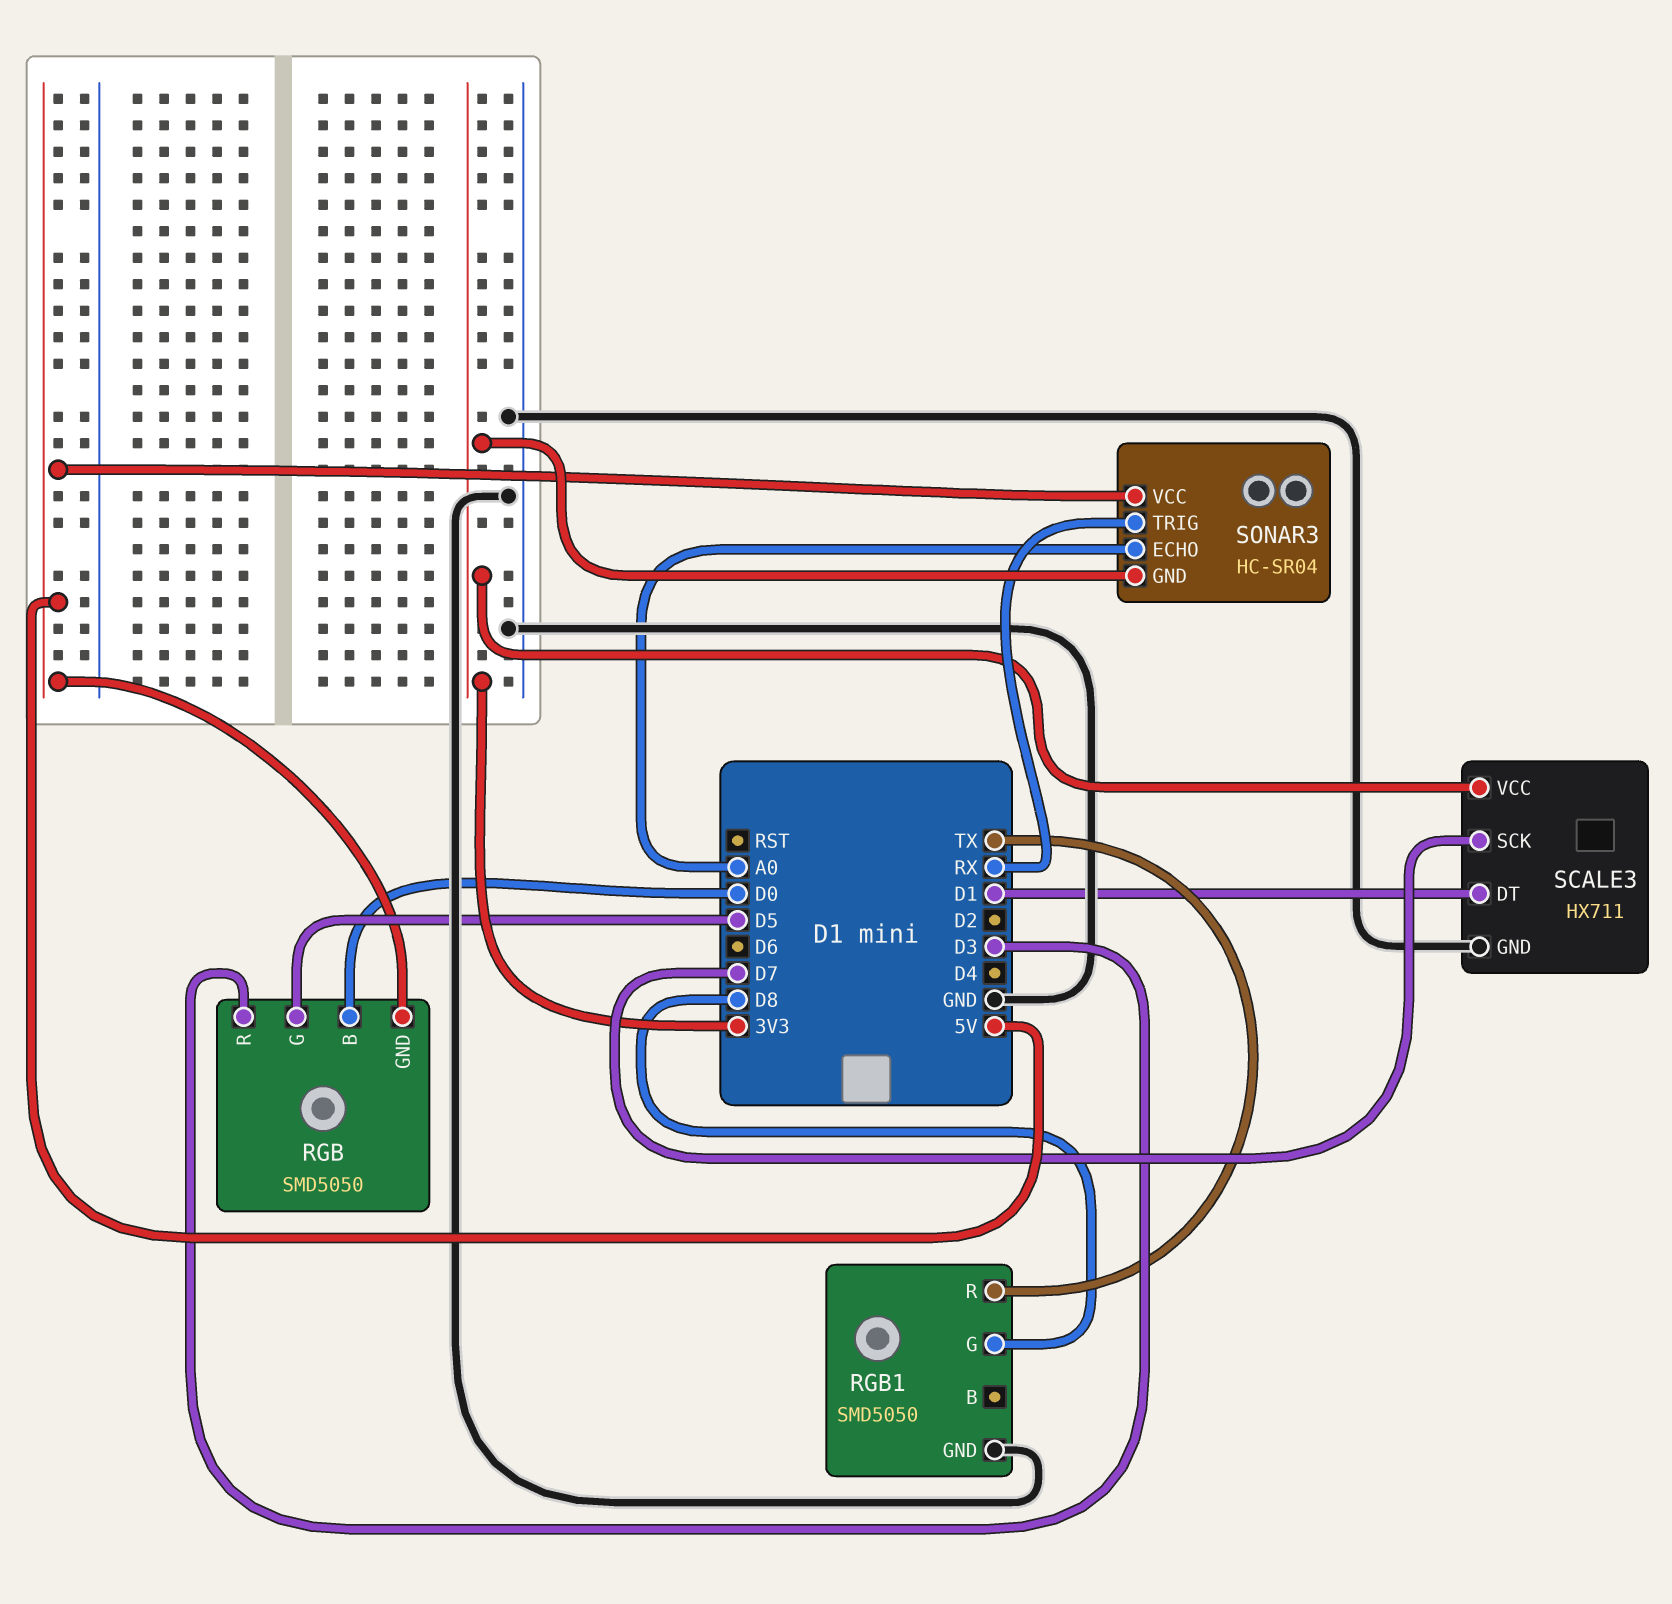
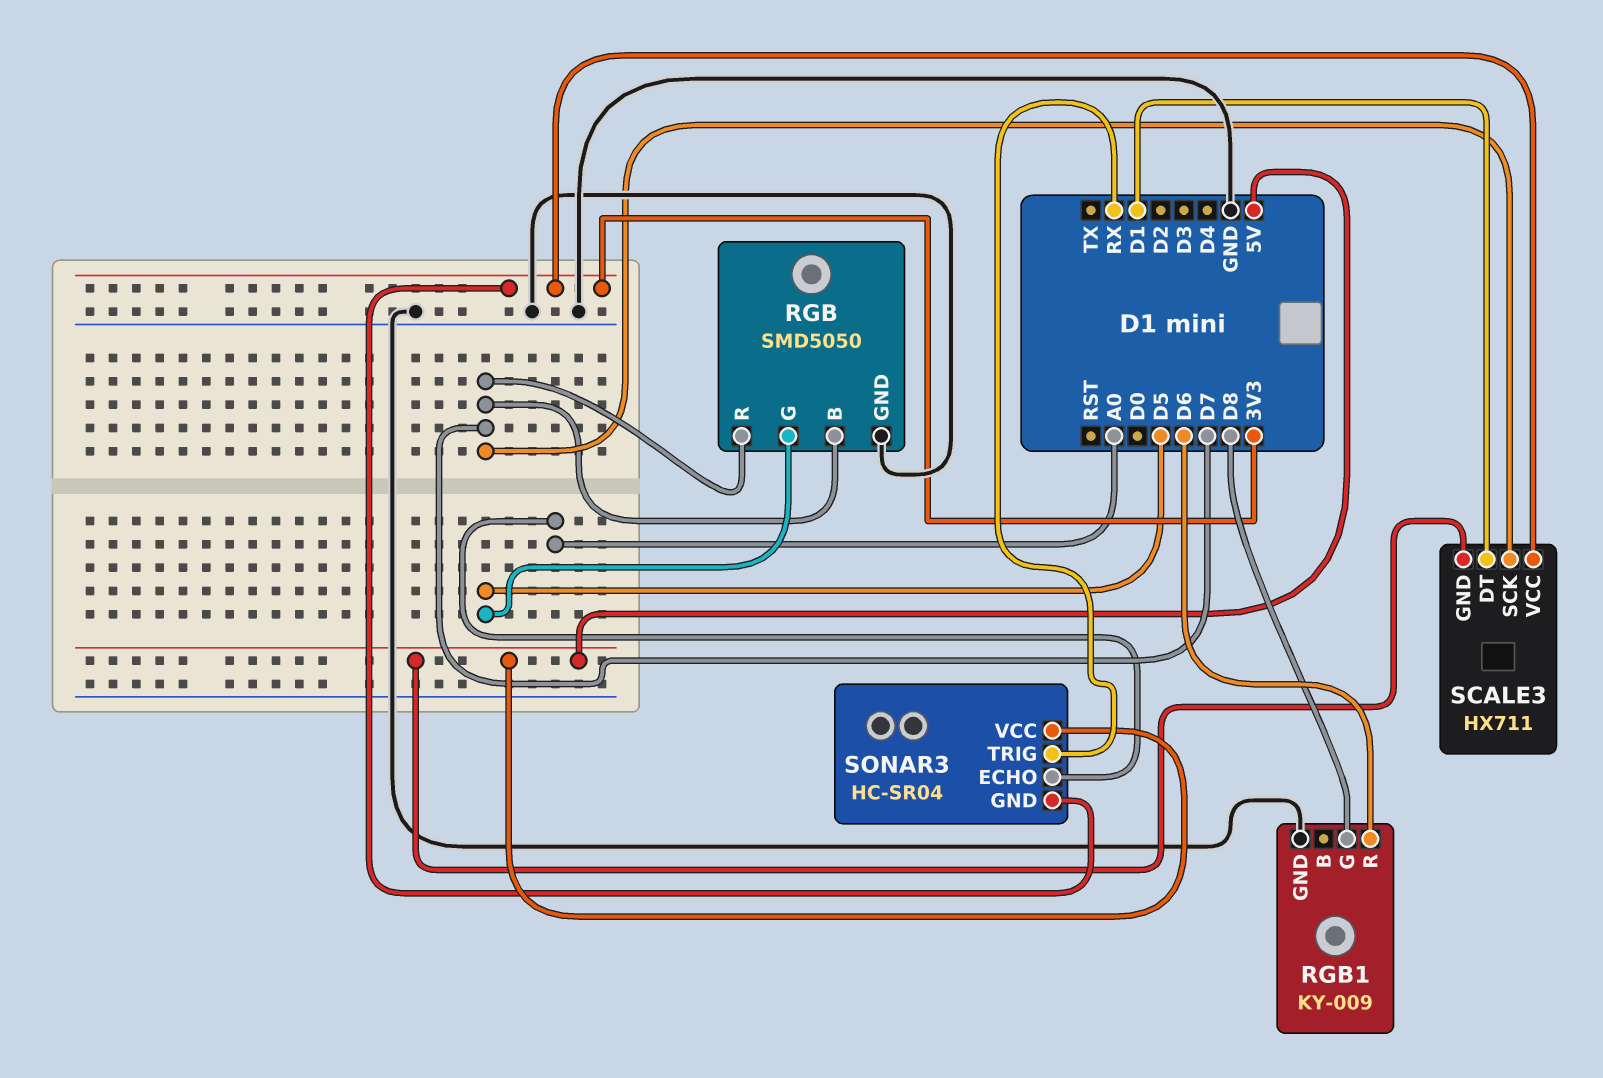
RGB pin B: D0 -> D7
RGB pin GND: 5V -> GND
RGB pin R: D3 -> D7
RGB1: SMD5050 -> KY-009
RGB1 pin R: TX -> D6
SCALE3 pin GND: GND -> 5V

